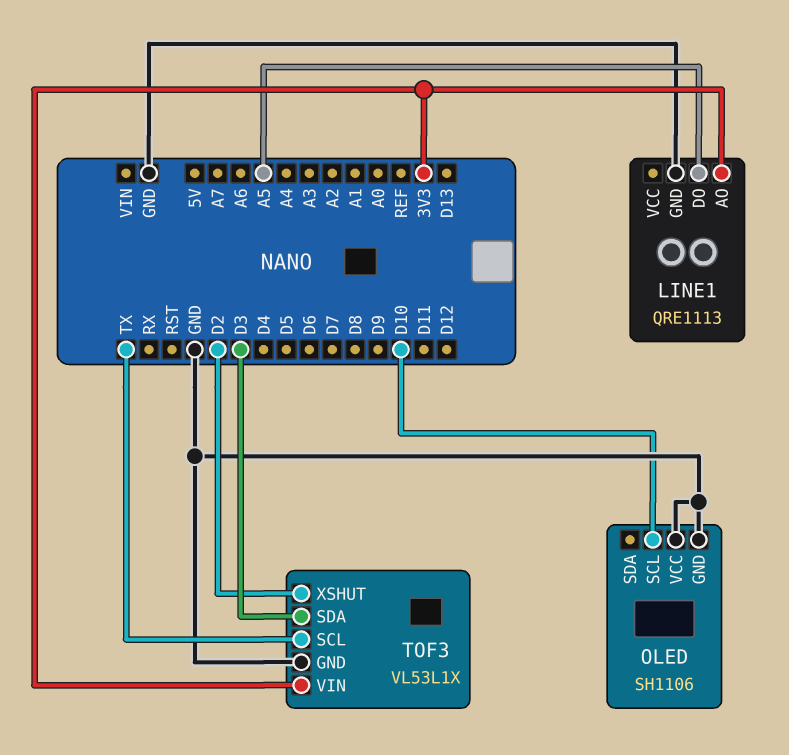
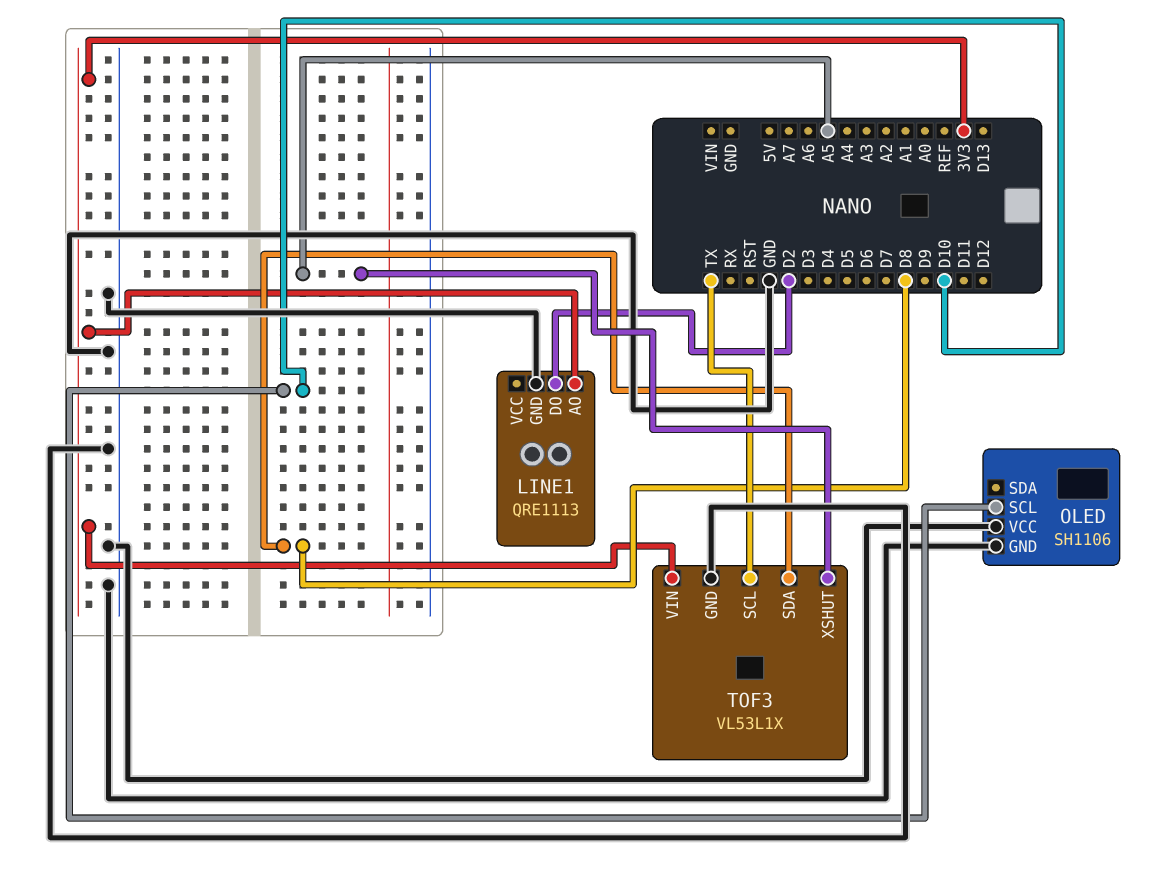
LINE1 pin DO: A5 -> D2
TOF3 pin SDA: D3 -> D8
TOF3 pin XSHUT: D2 -> A5

